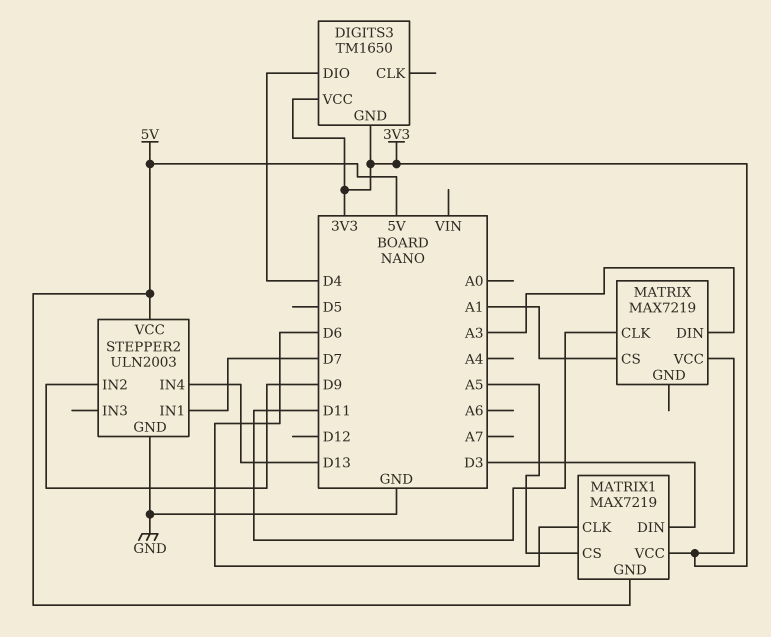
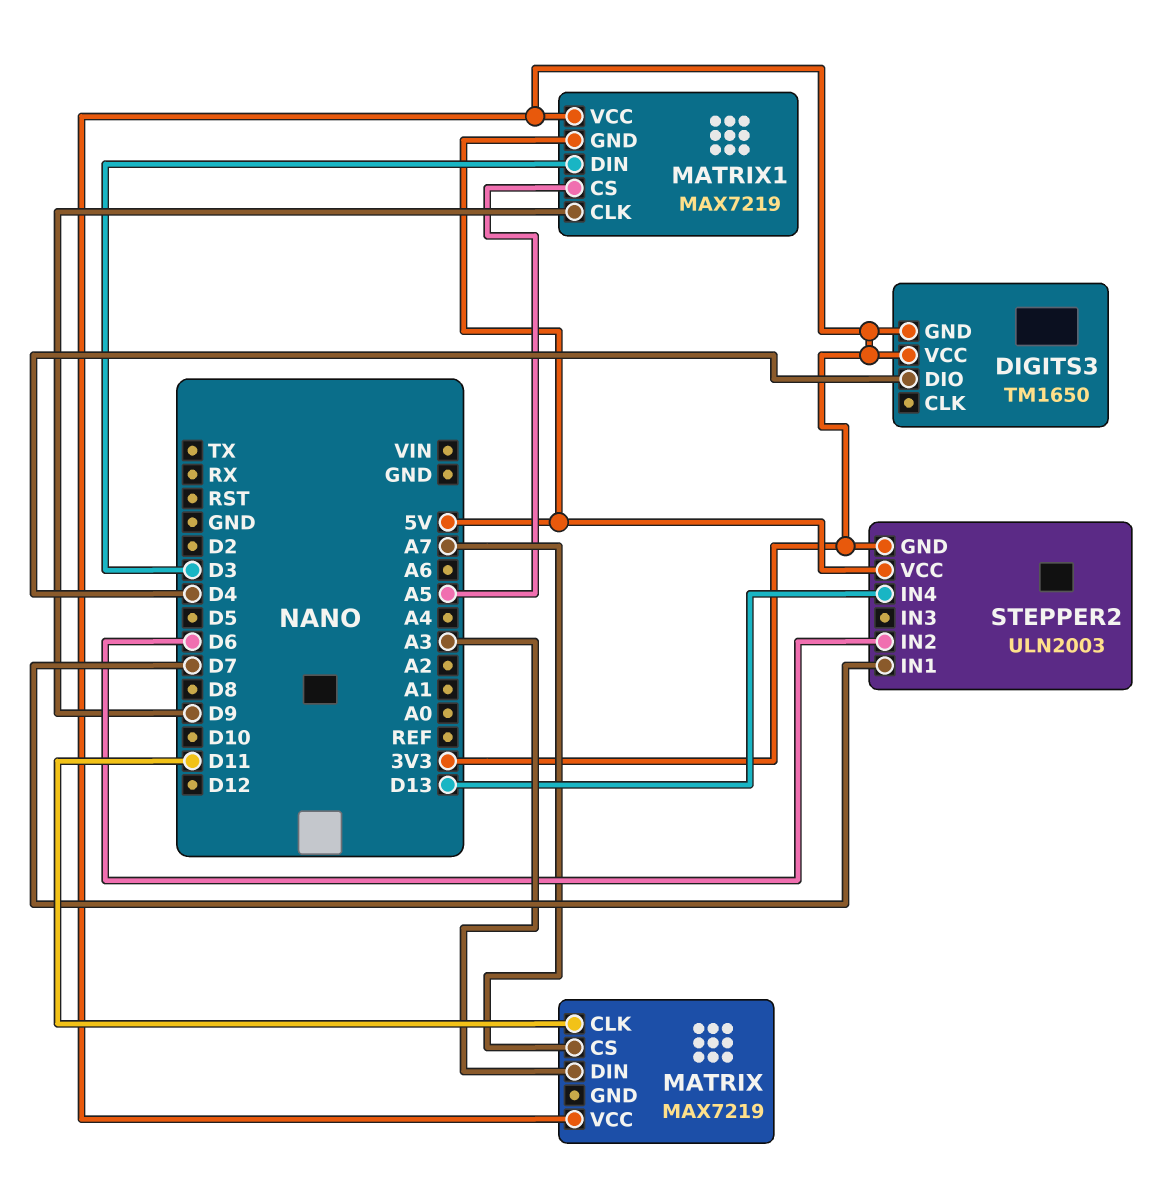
MATRIX pin CS: A1 -> A7
MATRIX1 pin CLK: D6 -> D9
STEPPER2 pin GND: GND -> 3V3
STEPPER2 pin IN2: D9 -> D6

